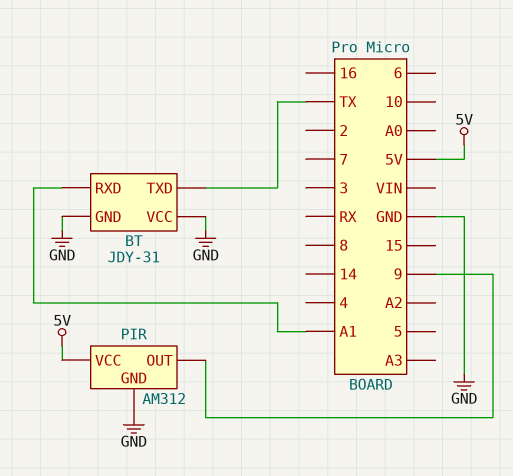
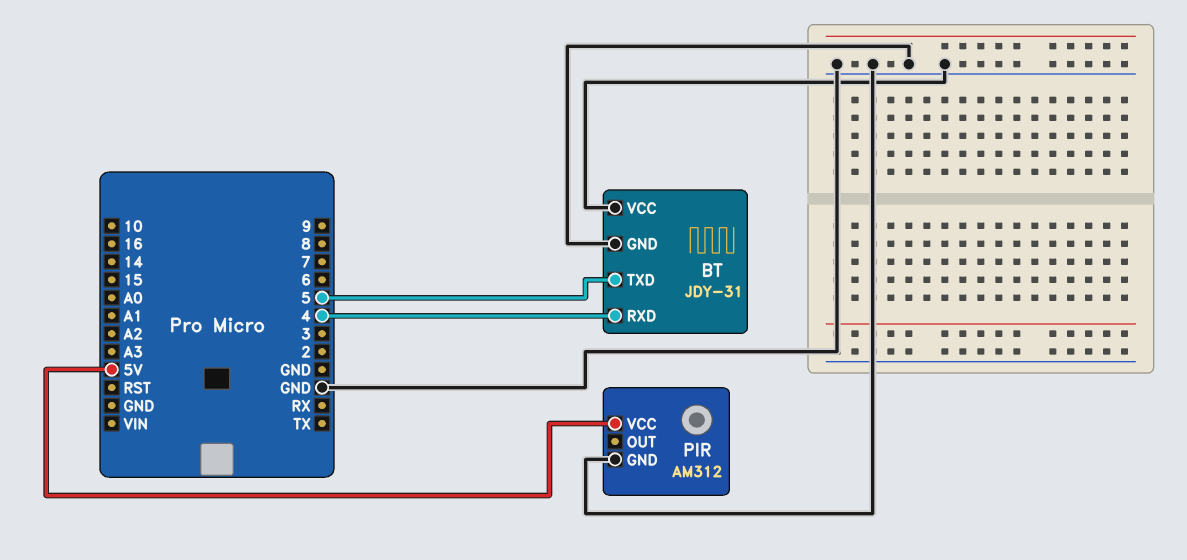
BT pin RXD: A1 -> 4
BT pin TXD: TX -> 5
PIR pin OUT: 9 -> none

